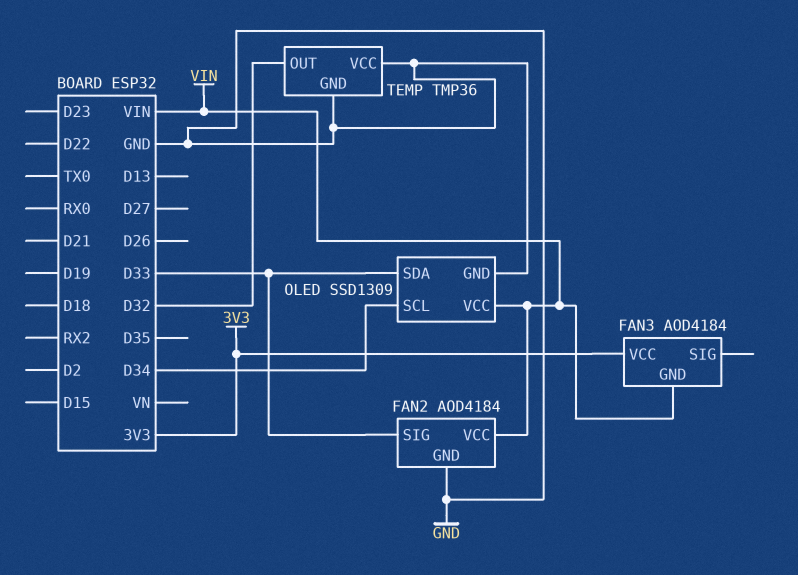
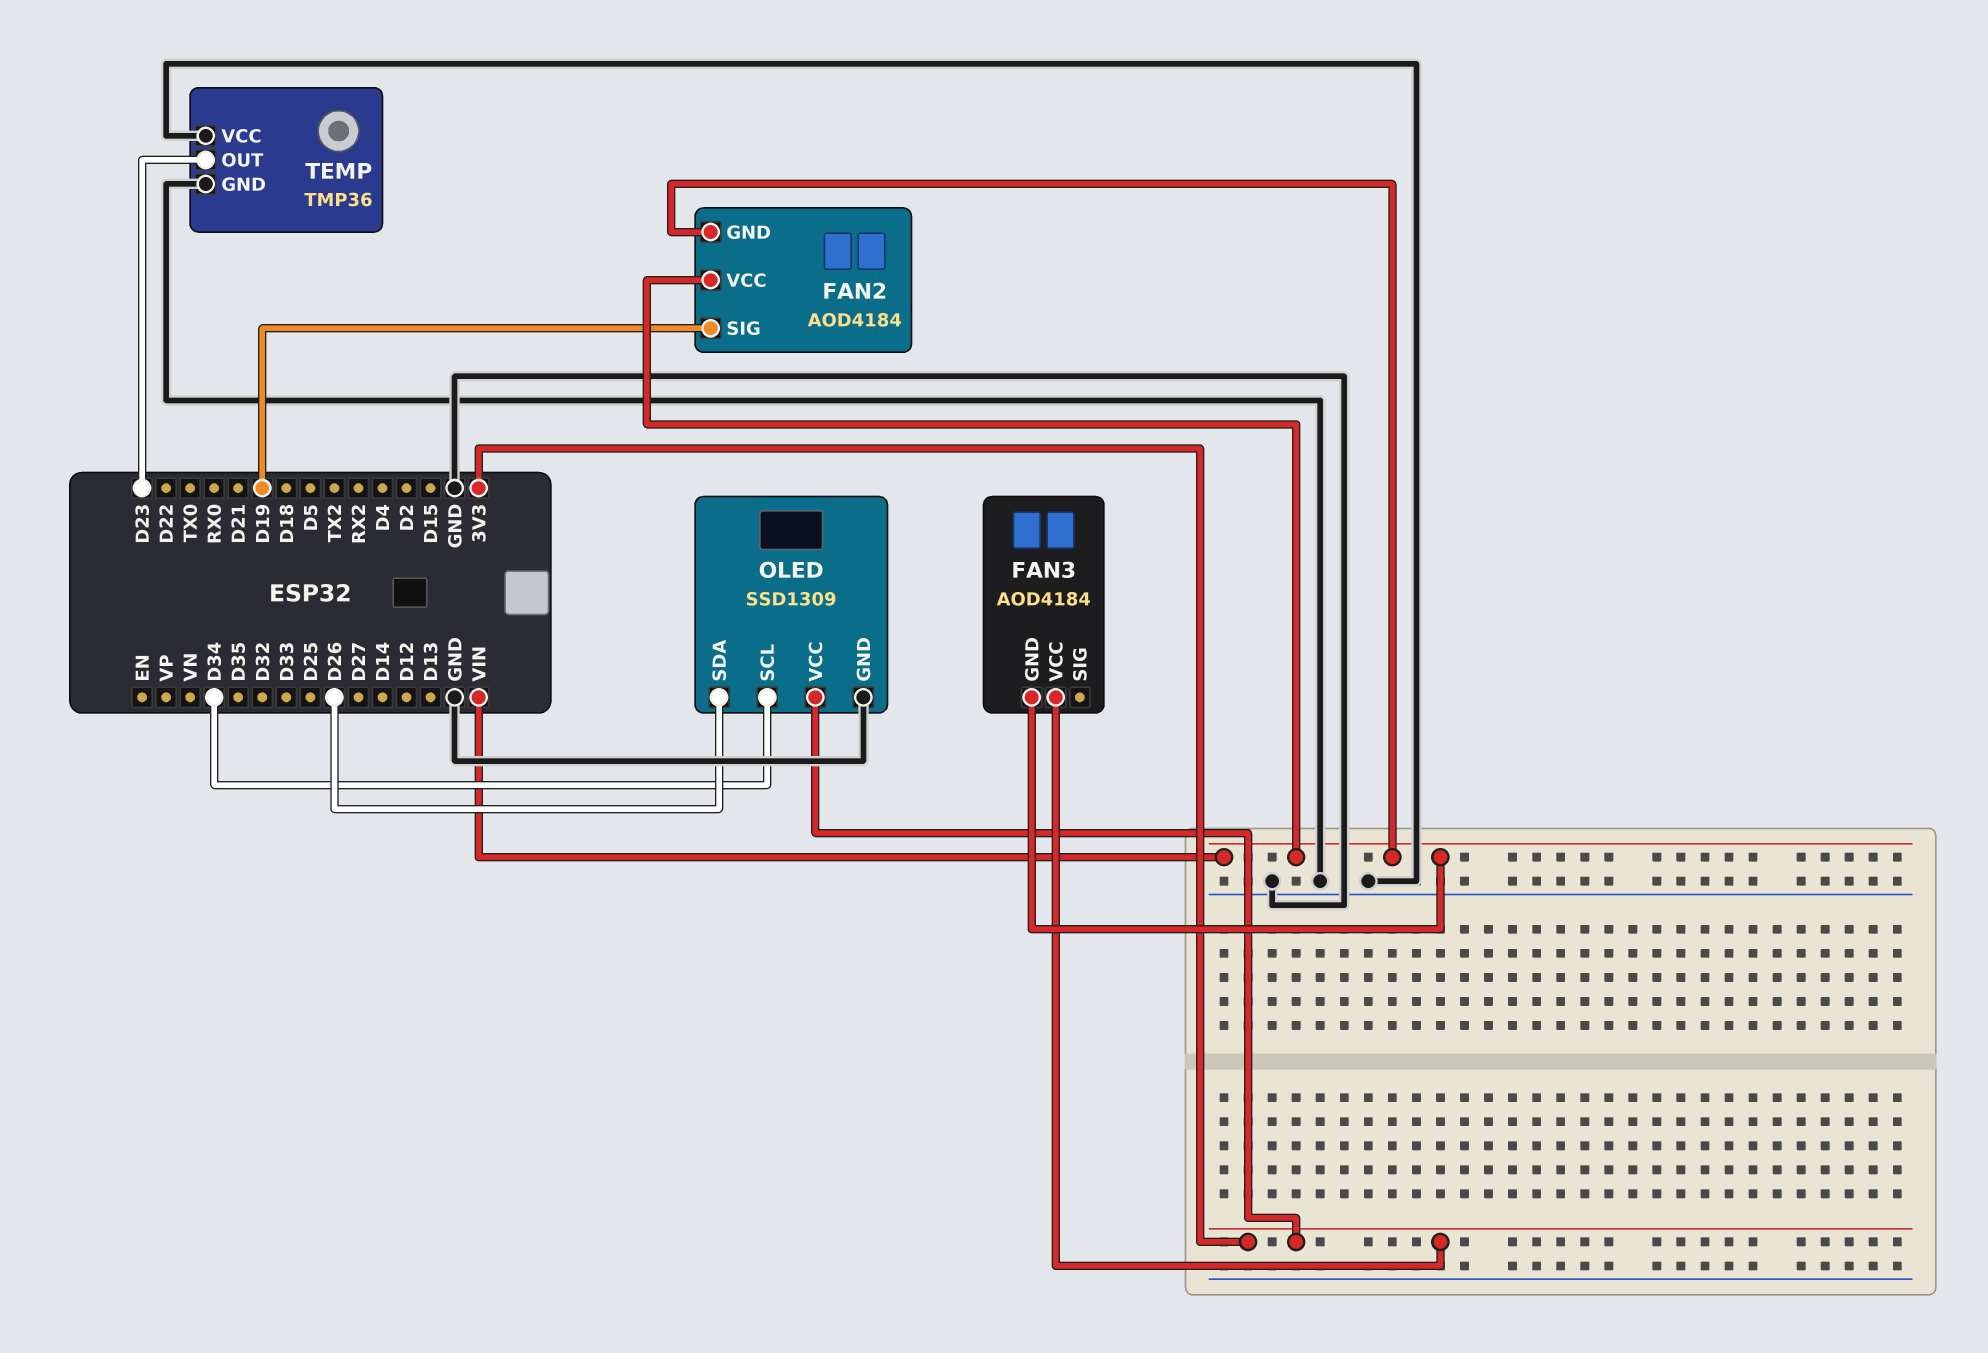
FAN2 pin GND: GND -> VIN
FAN2 pin SIG: D33 -> D19
OLED pin SDA: D33 -> D26
OLED pin VCC: VIN -> 3V3
TEMP pin OUT: D32 -> D23

